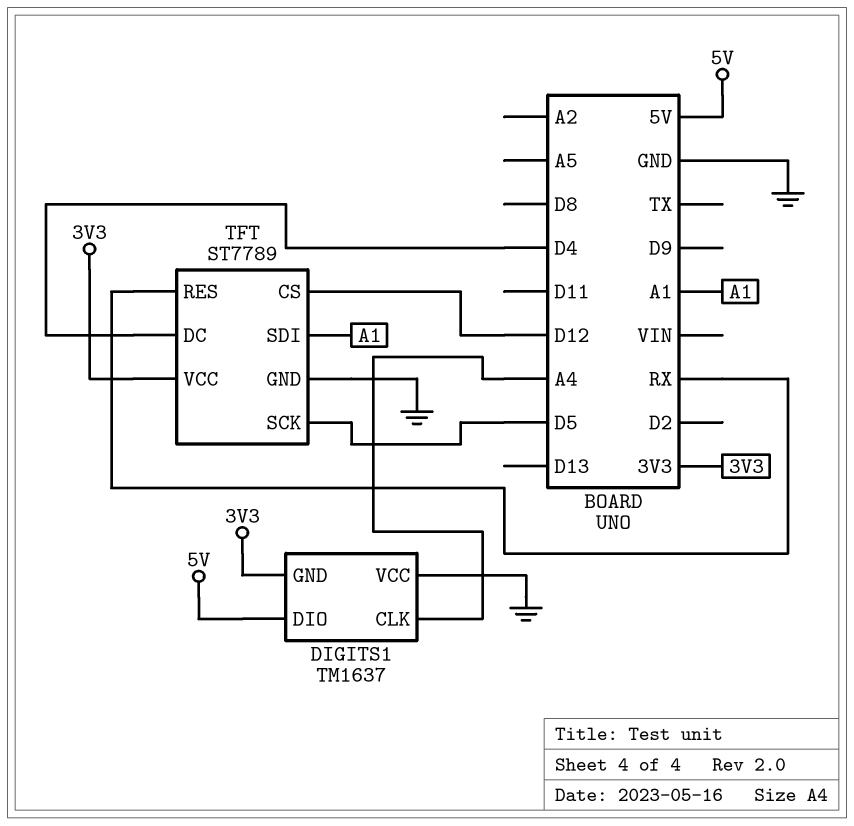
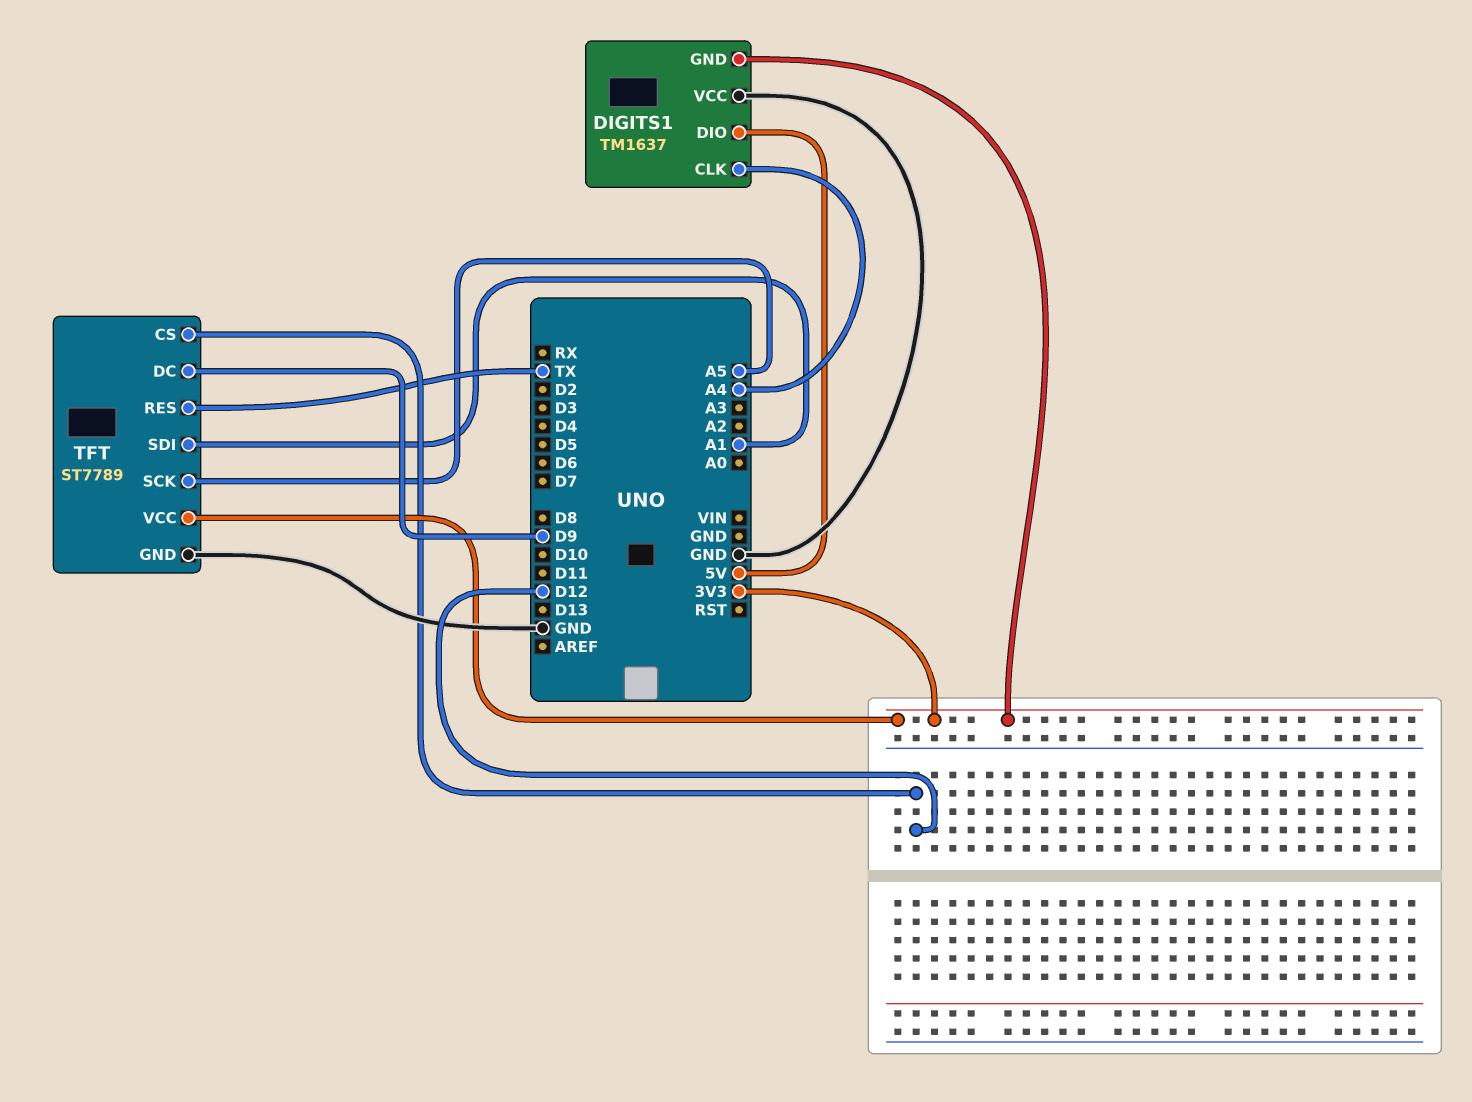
TFT pin DC: D4 -> D9
TFT pin RES: RX -> TX
TFT pin SCK: D5 -> A5

